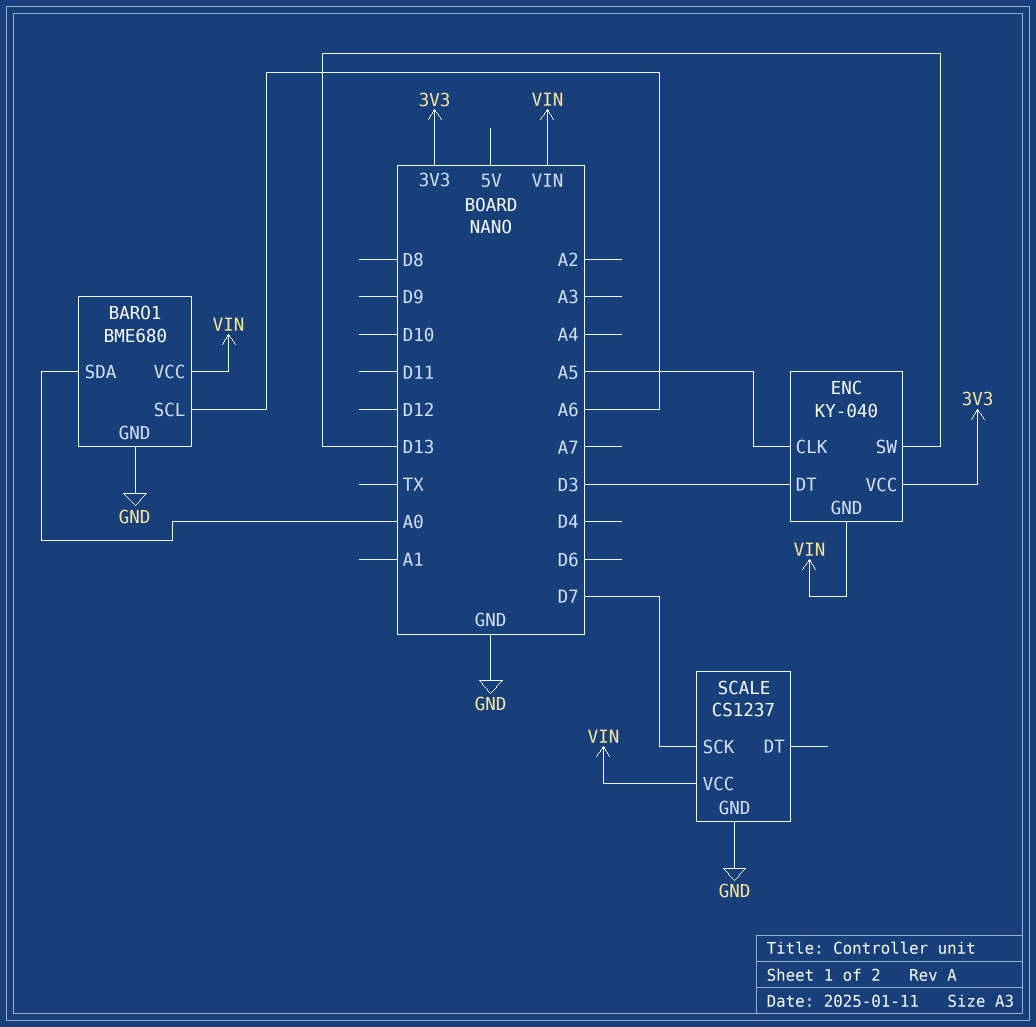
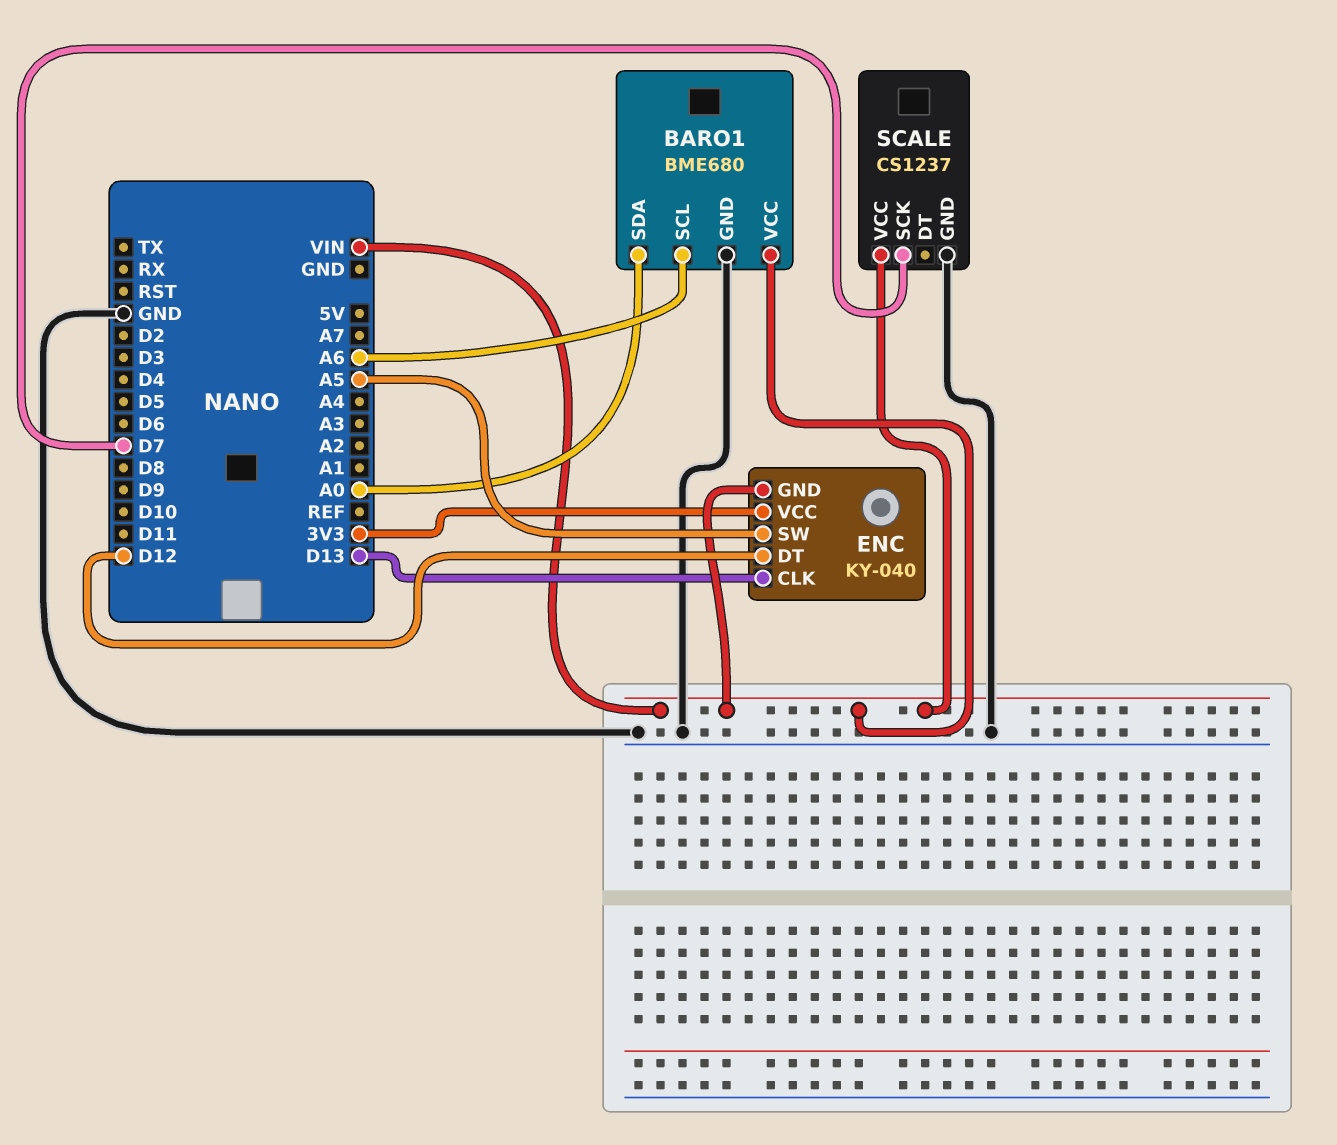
ENC pin CLK: A5 -> D13
ENC pin DT: D3 -> D12
ENC pin SW: D13 -> A5

